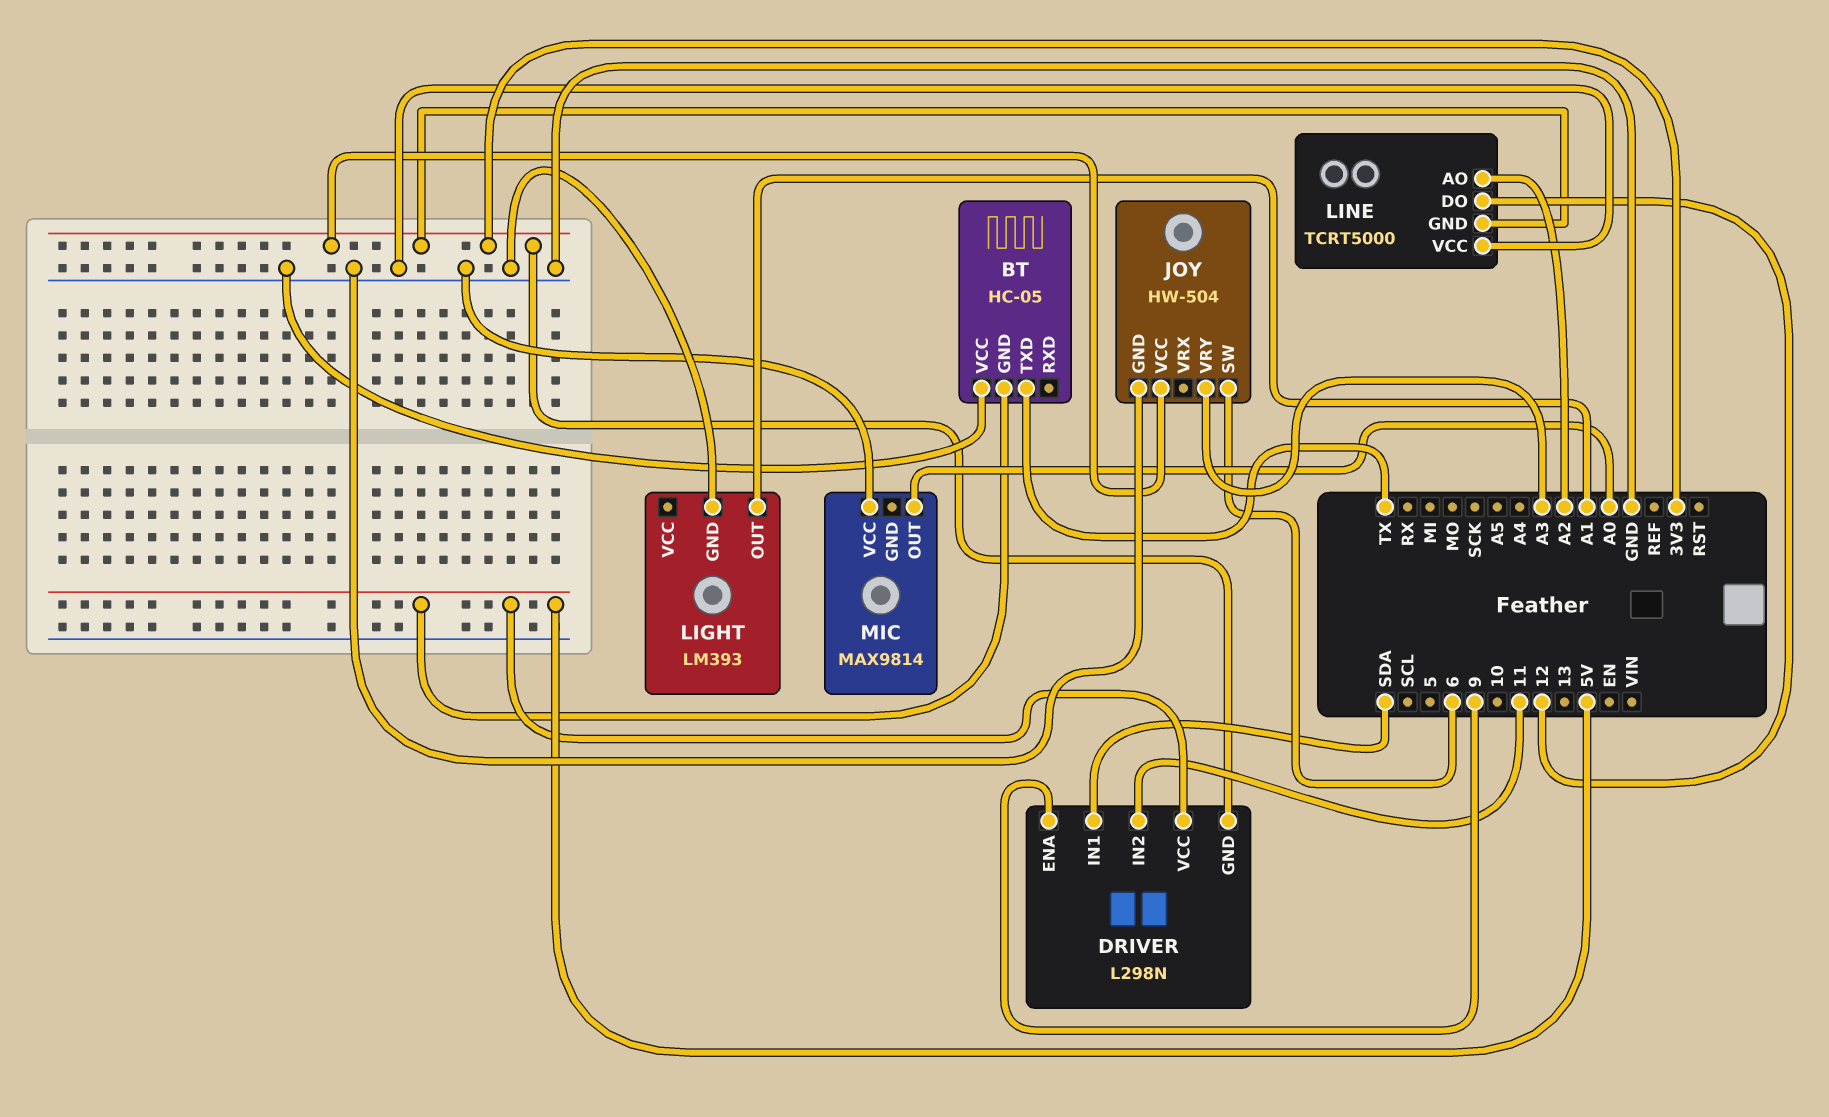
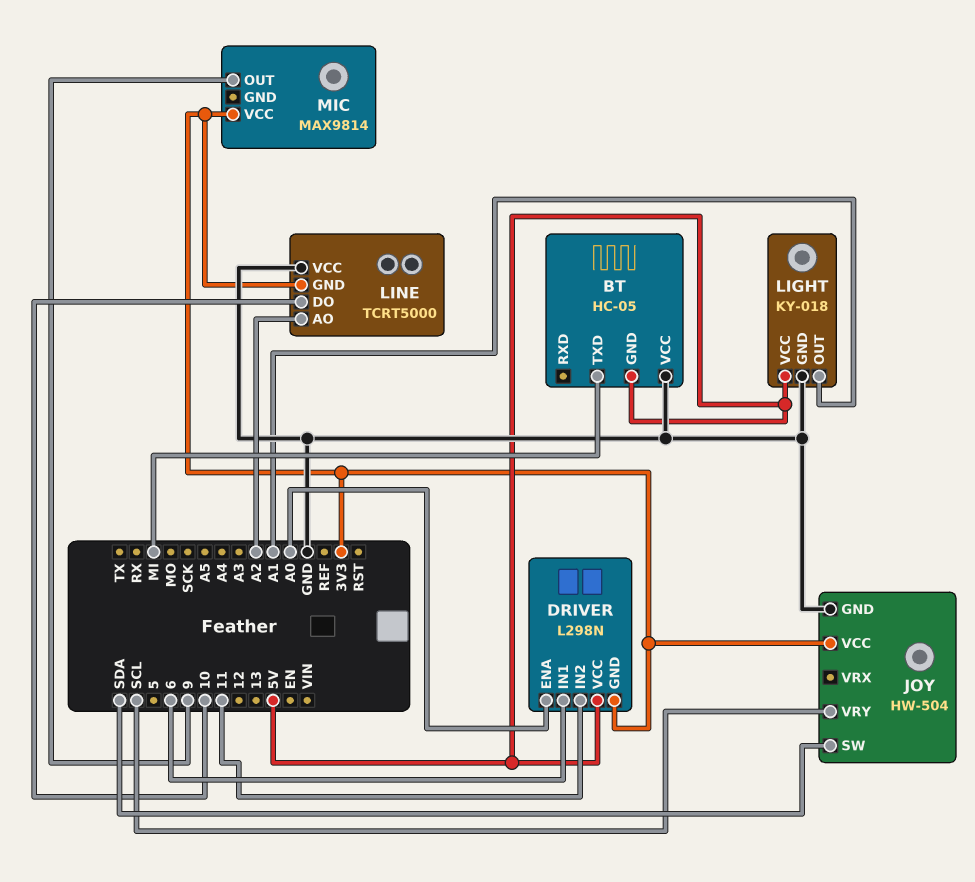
BT pin TXD: TX -> MI
DRIVER pin ENA: 9 -> A0
DRIVER pin IN1: SDA -> 6
JOY pin SW: 6 -> SDA
JOY pin VRY: A3 -> SCL
LIGHT: LM393 -> KY-018
LIGHT pin VCC: none -> 5V
LINE pin DO: 12 -> 10
MIC pin OUT: A0 -> 9
MIC pin VCC: GND -> 3V3

